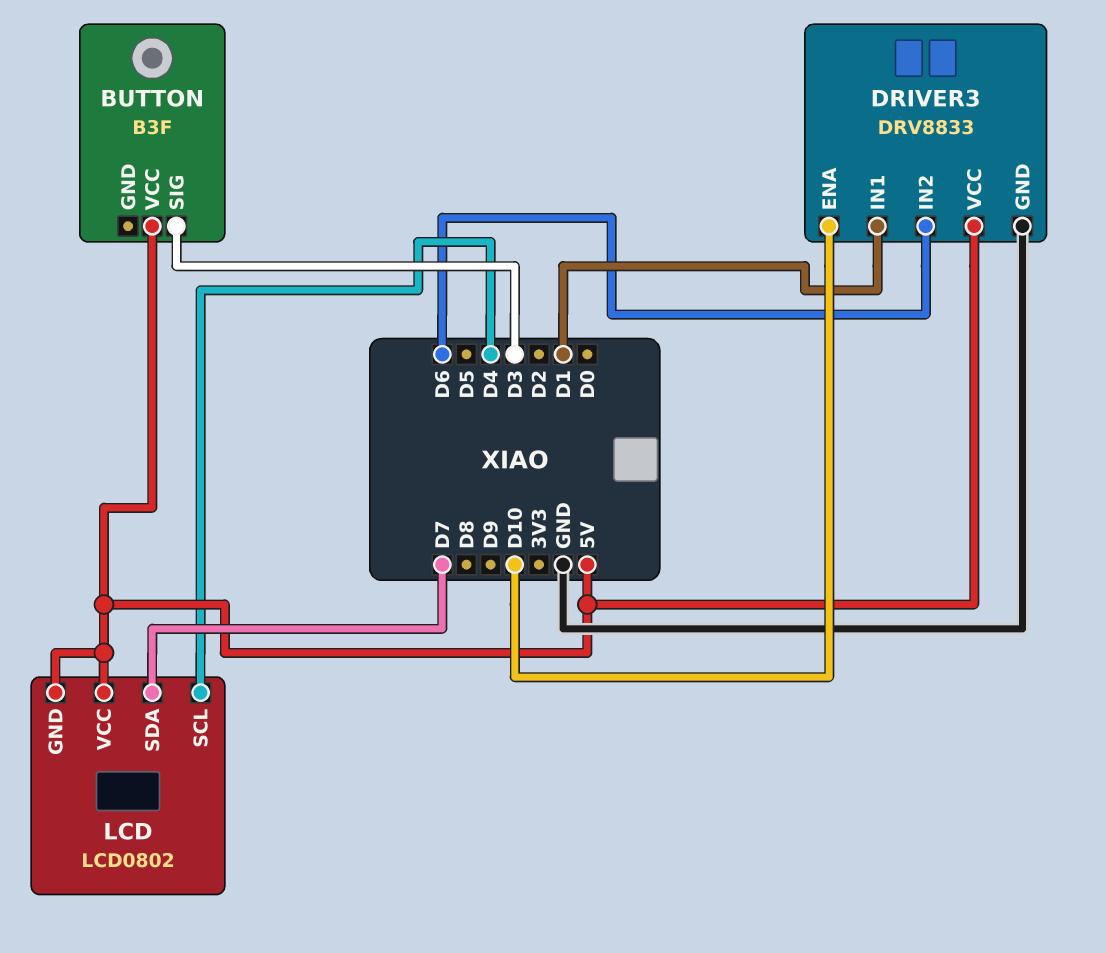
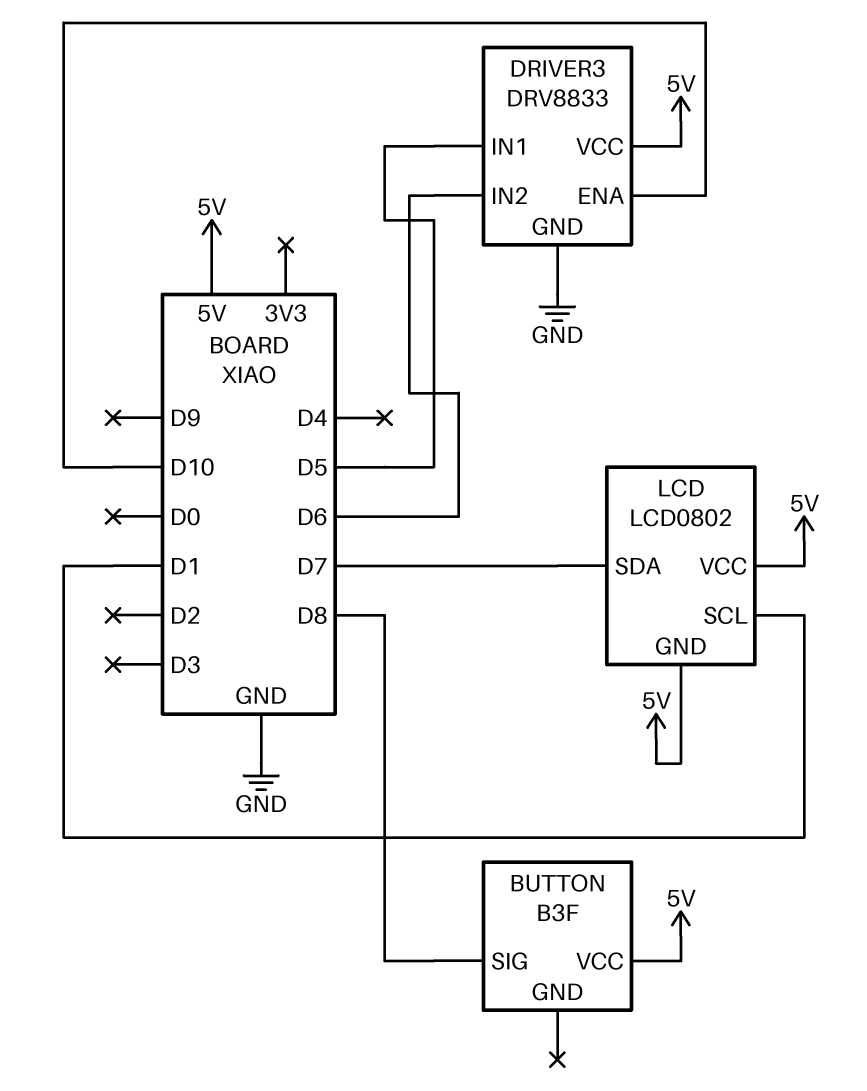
BUTTON pin SIG: D3 -> D8
DRIVER3 pin IN1: D1 -> D5
LCD pin SCL: D4 -> D1

